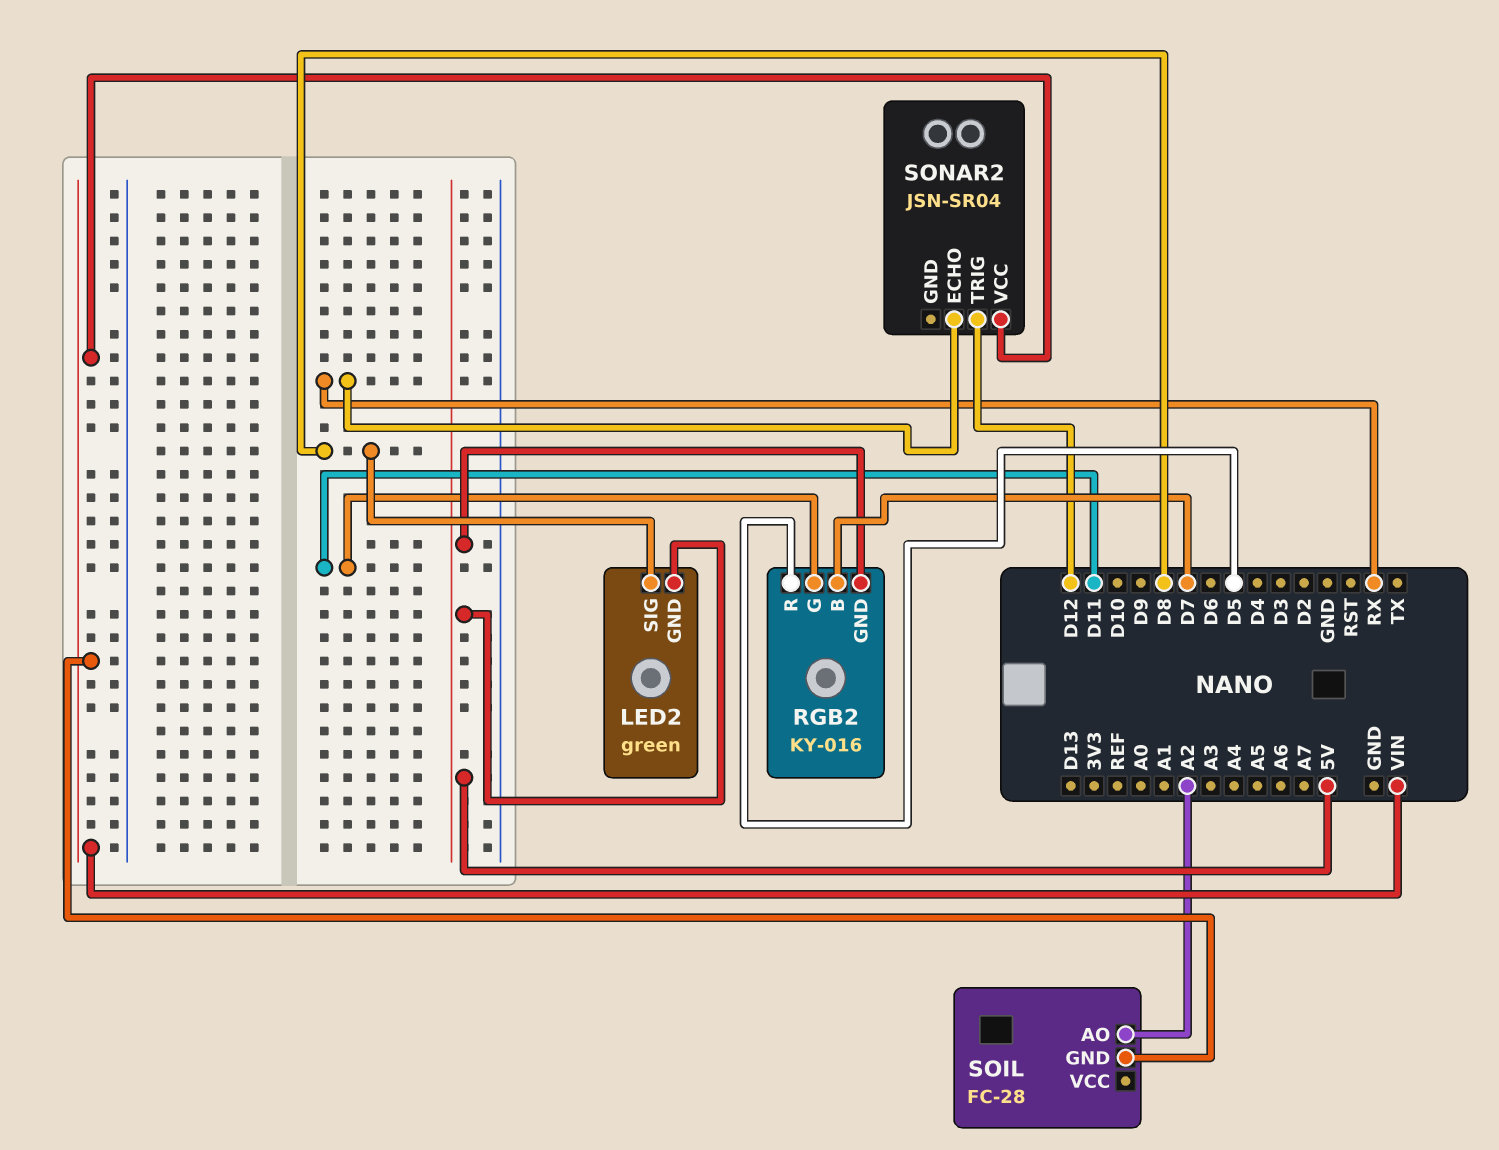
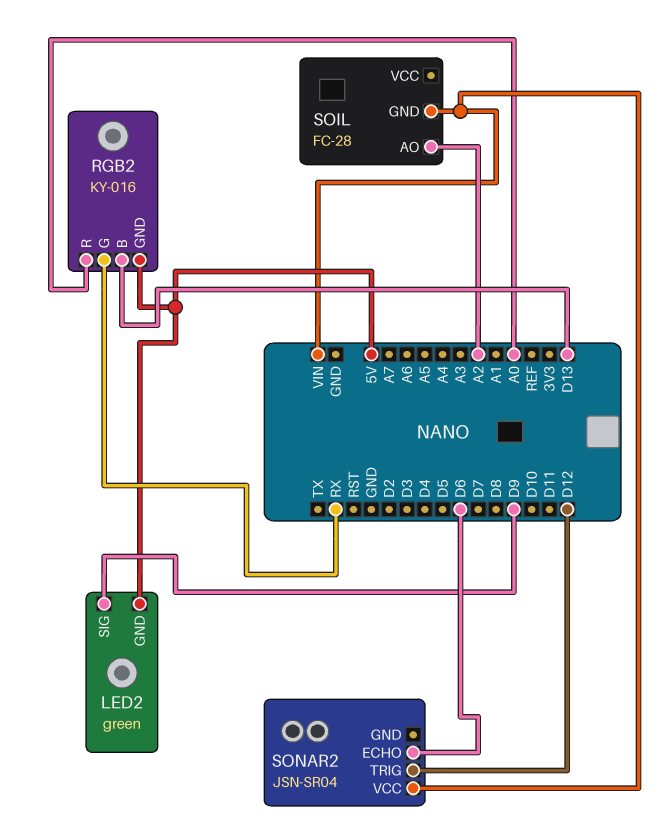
LED2 pin SIG: D8 -> D9
RGB2 pin B: D7 -> D13
RGB2 pin G: D11 -> RX
RGB2 pin R: D5 -> A0
SONAR2 pin ECHO: RX -> D6

